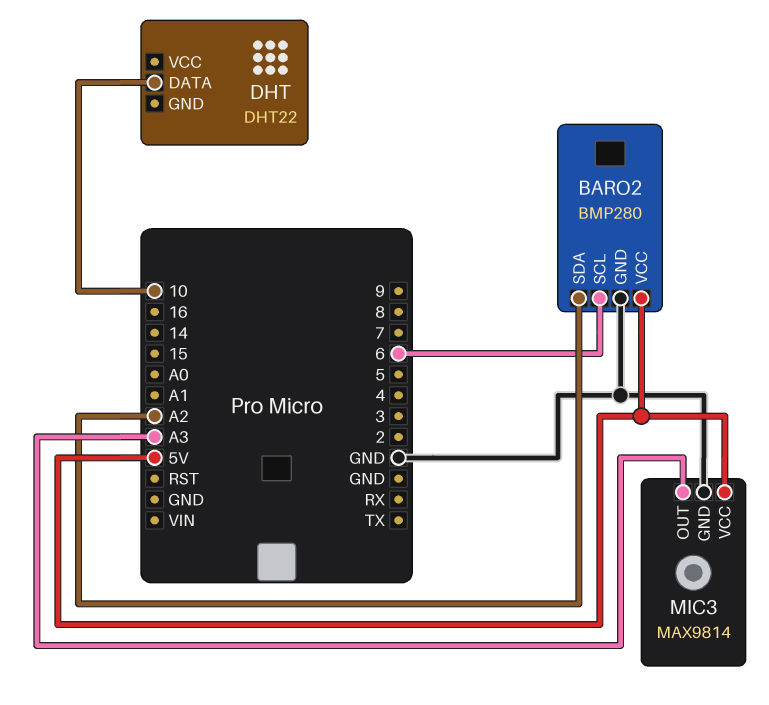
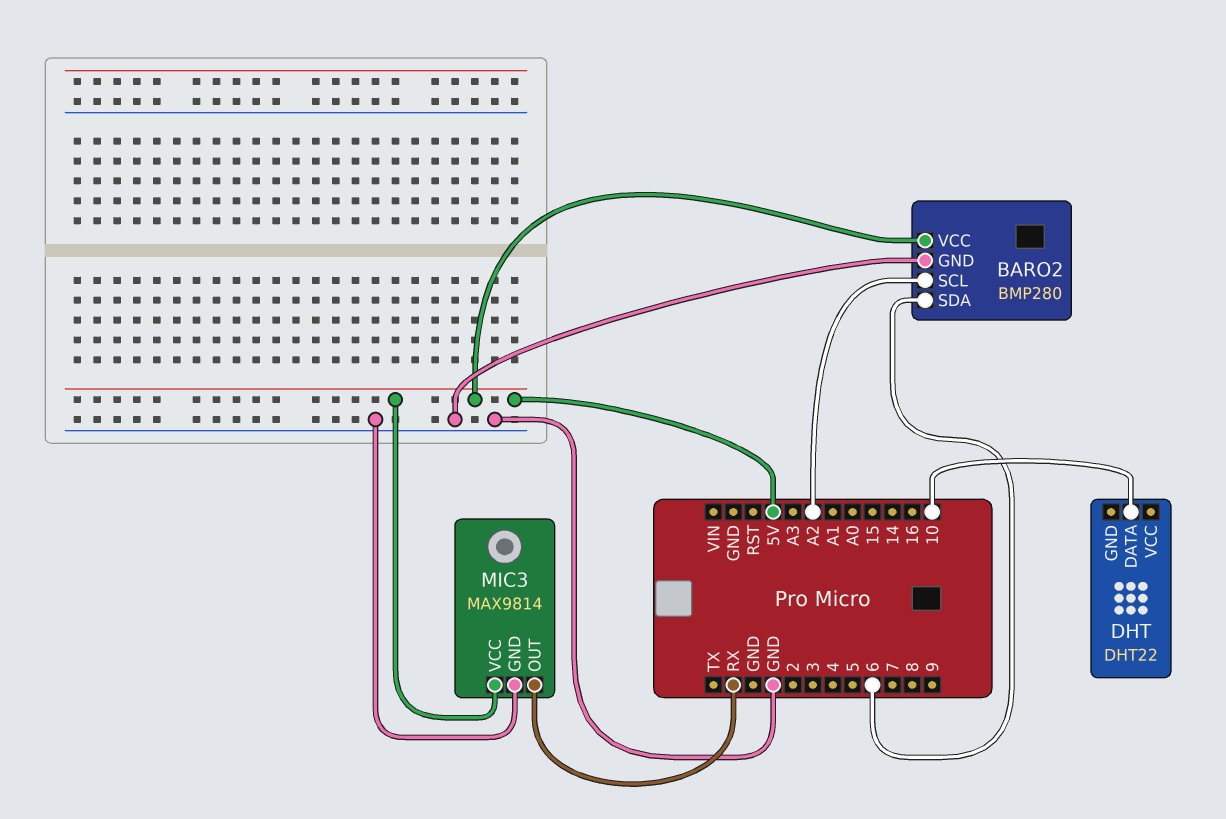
BARO2 pin SCL: 6 -> A2
BARO2 pin SDA: A2 -> 6
MIC3 pin OUT: A3 -> RX

